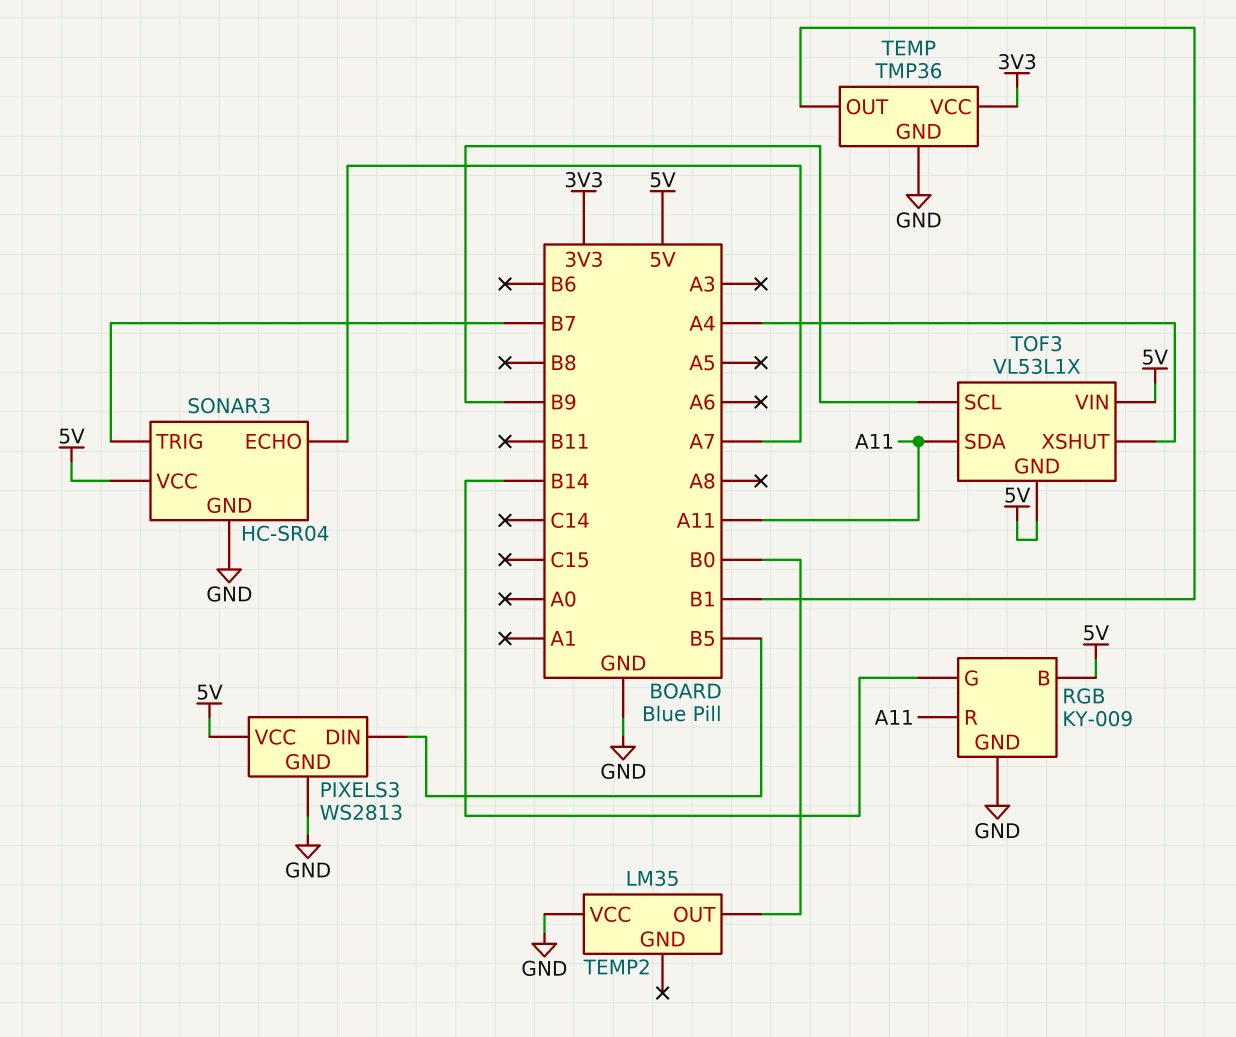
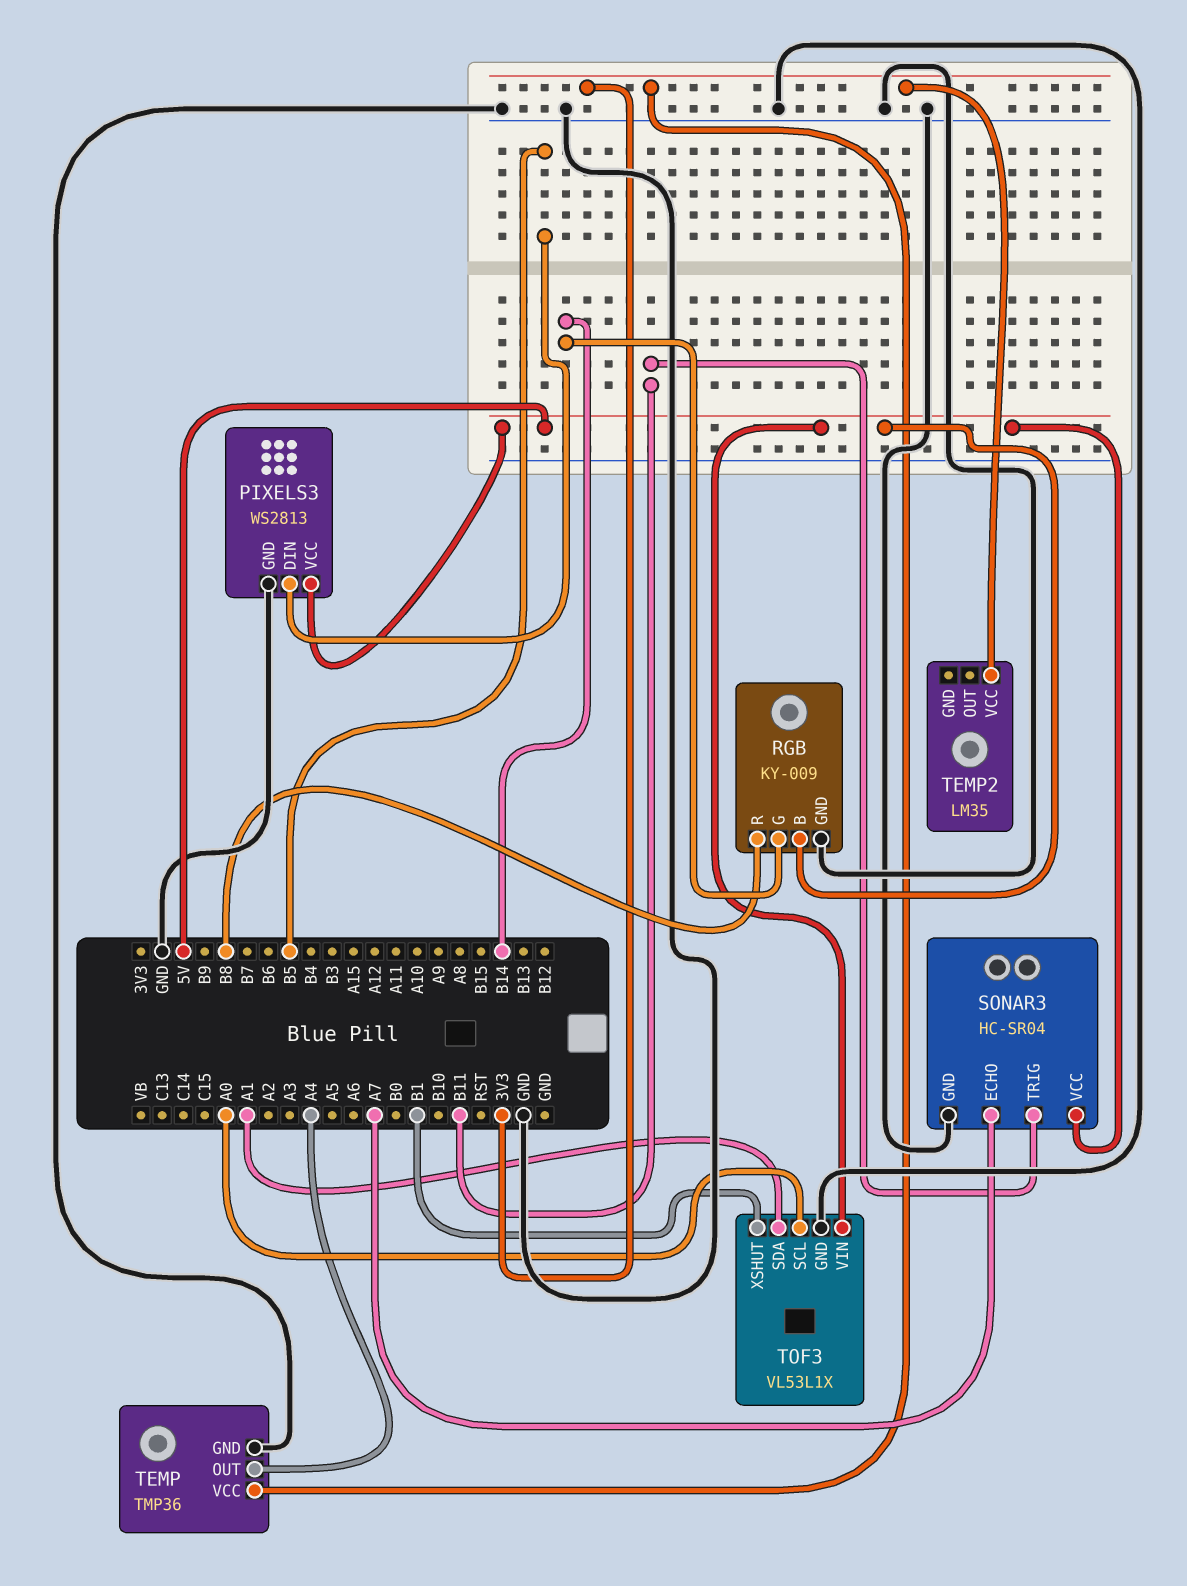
RGB pin R: A11 -> B8
SONAR3 pin TRIG: B7 -> B11
TEMP pin OUT: B1 -> A4
TEMP2 pin OUT: B0 -> none
TEMP2 pin VCC: GND -> 3V3
TOF3 pin GND: 5V -> GND
TOF3 pin SCL: B9 -> A0
TOF3 pin SDA: A11 -> A1
TOF3 pin XSHUT: A4 -> B1

